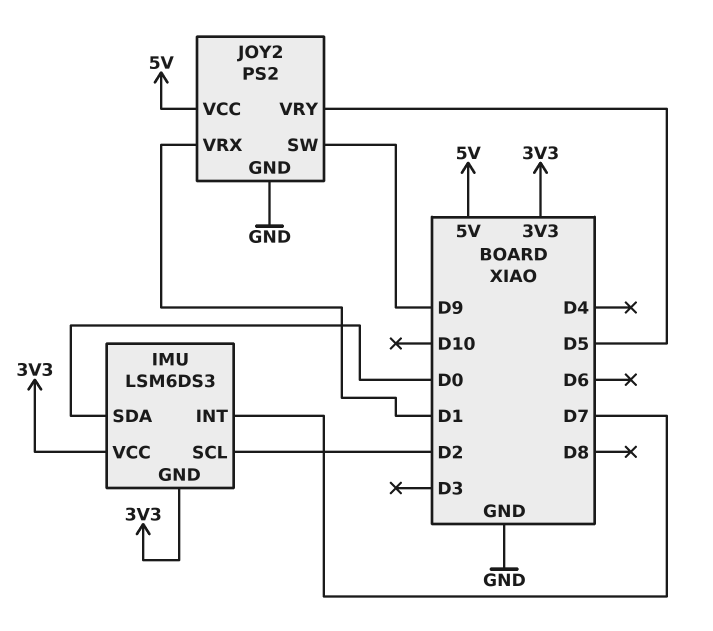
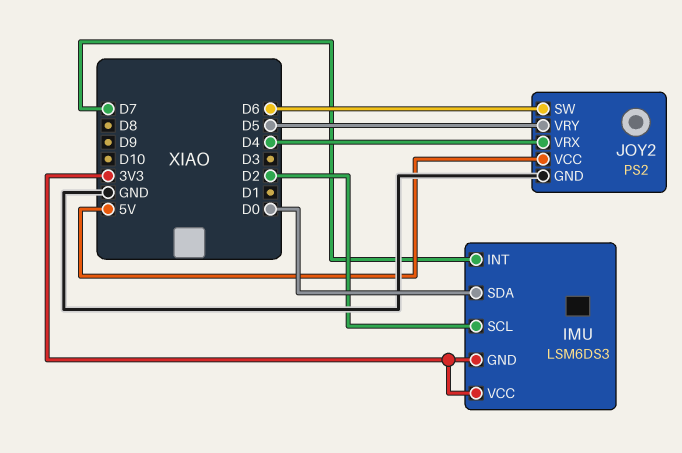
JOY2 pin SW: D9 -> D6
JOY2 pin VRX: D1 -> D4

